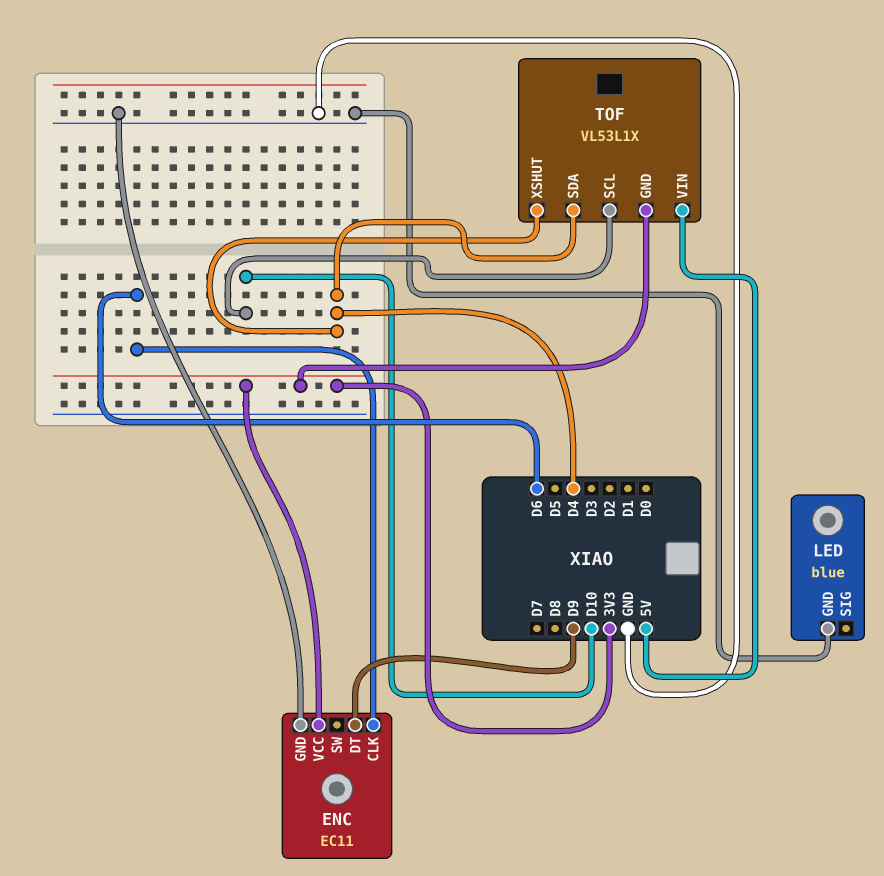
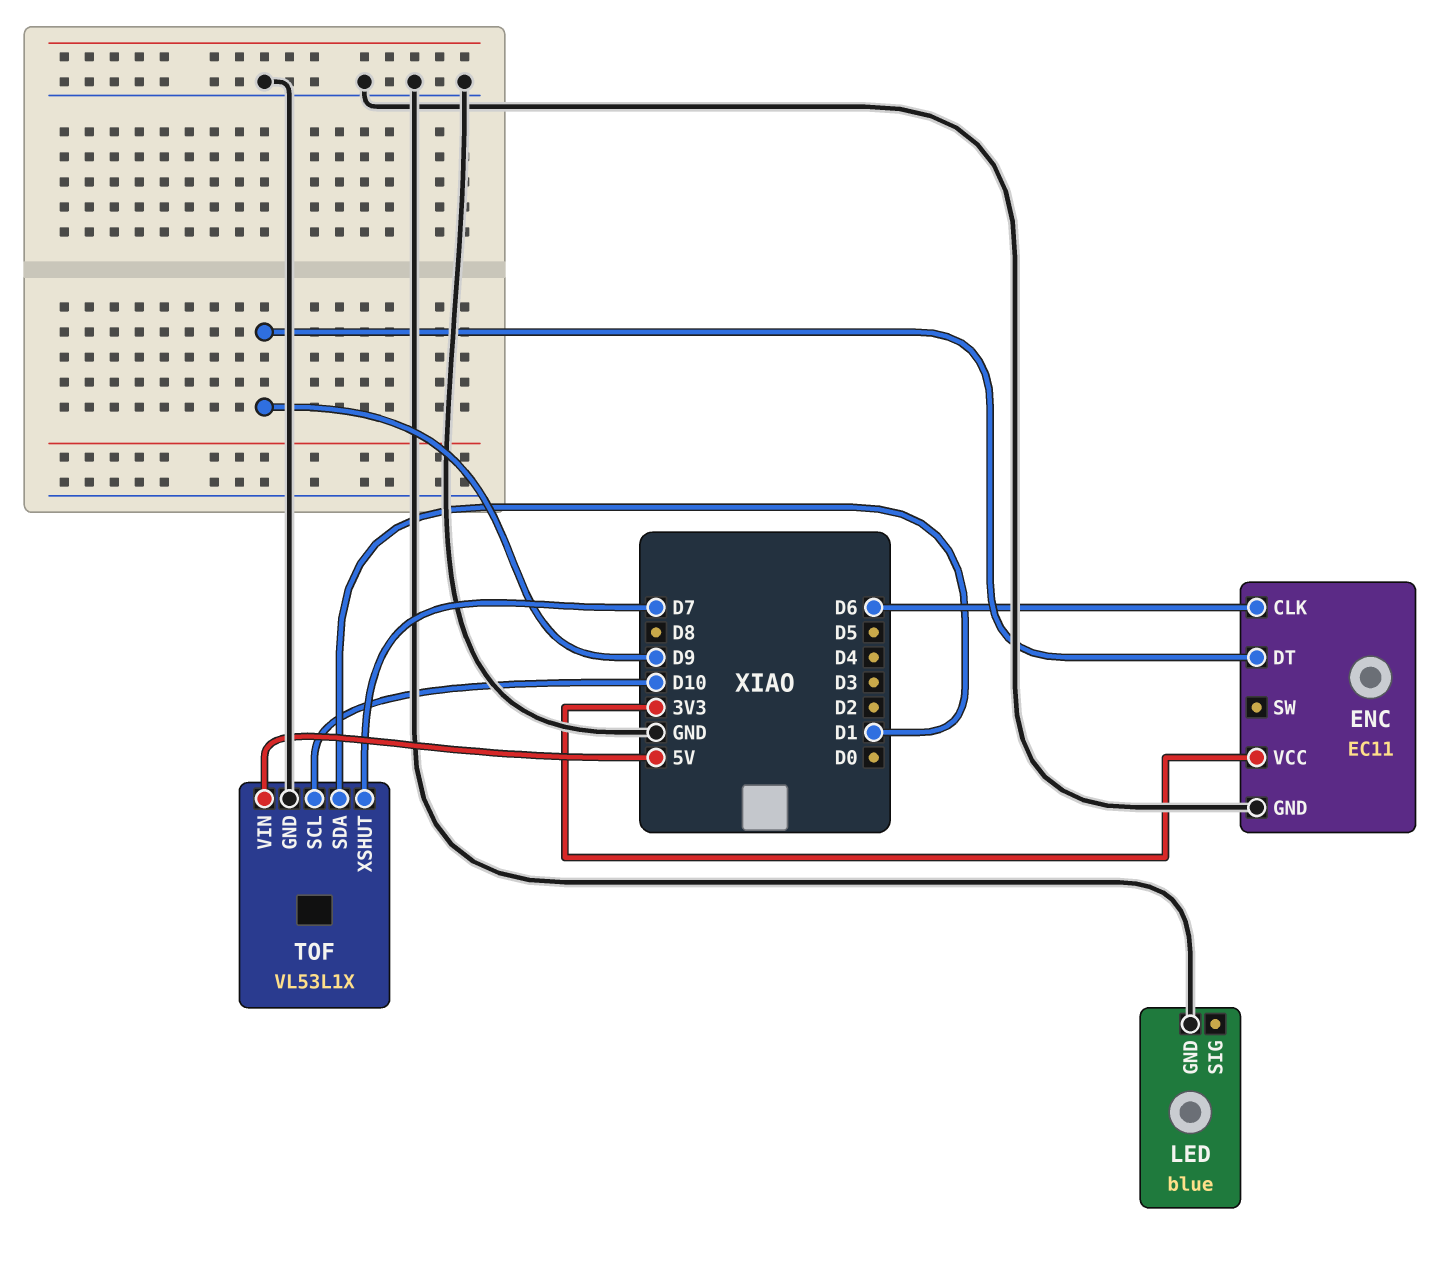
TOF pin GND: 3V3 -> GND
TOF pin SDA: D4 -> D1
TOF pin XSHUT: D4 -> D7

